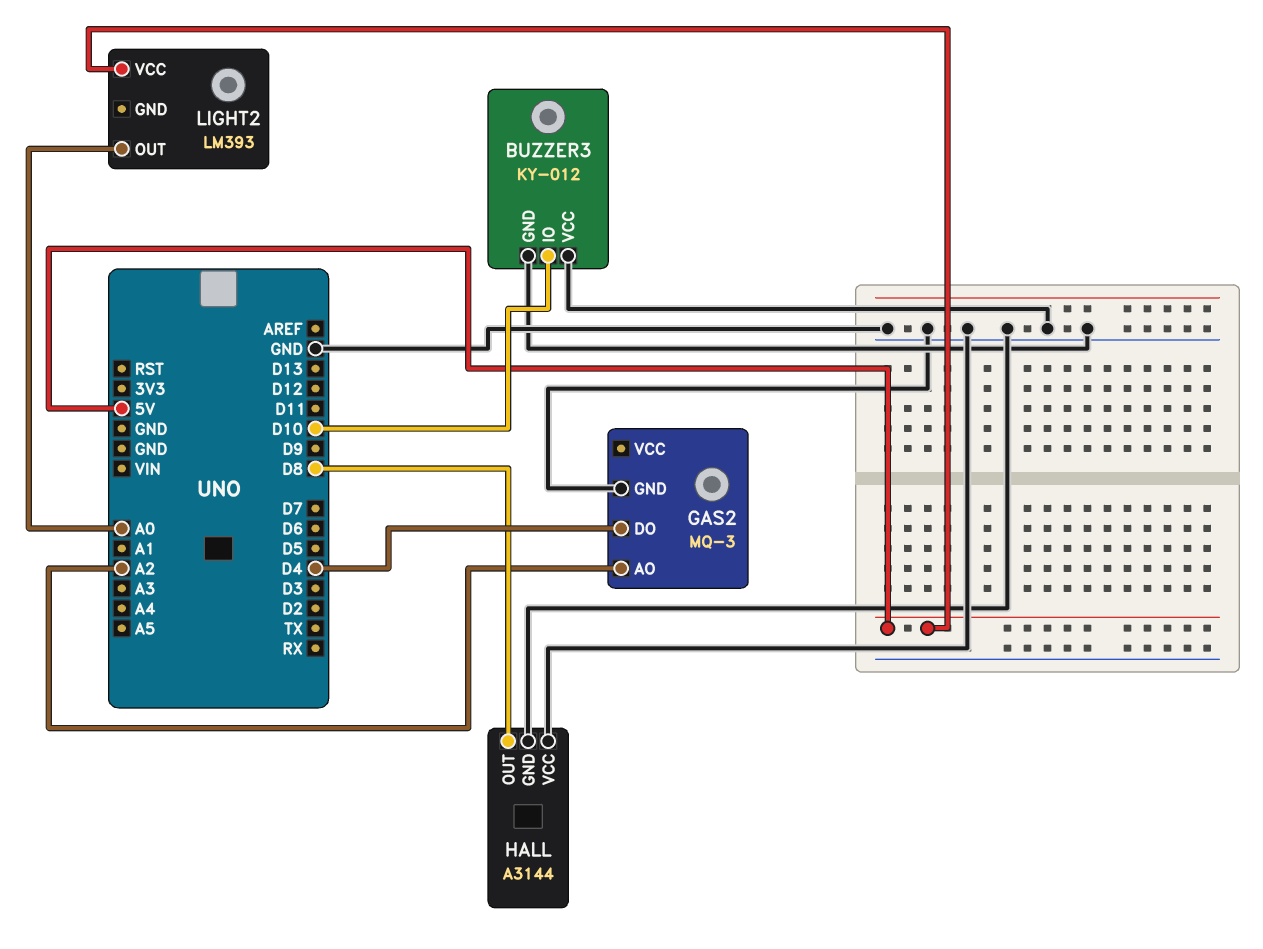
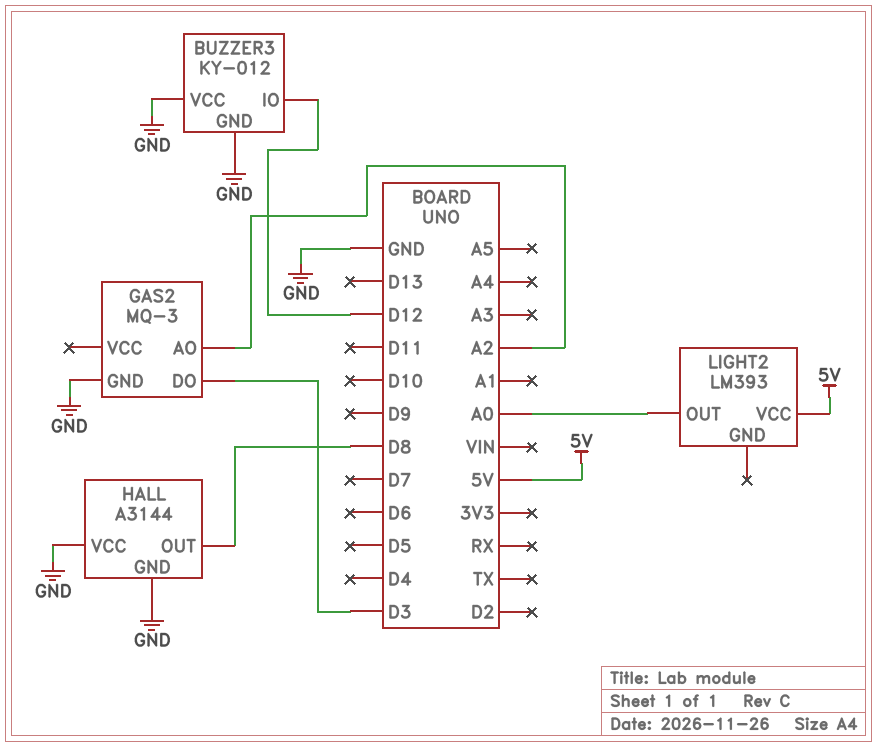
BUZZER3 pin IO: D10 -> D12
GAS2 pin DO: D4 -> D3

